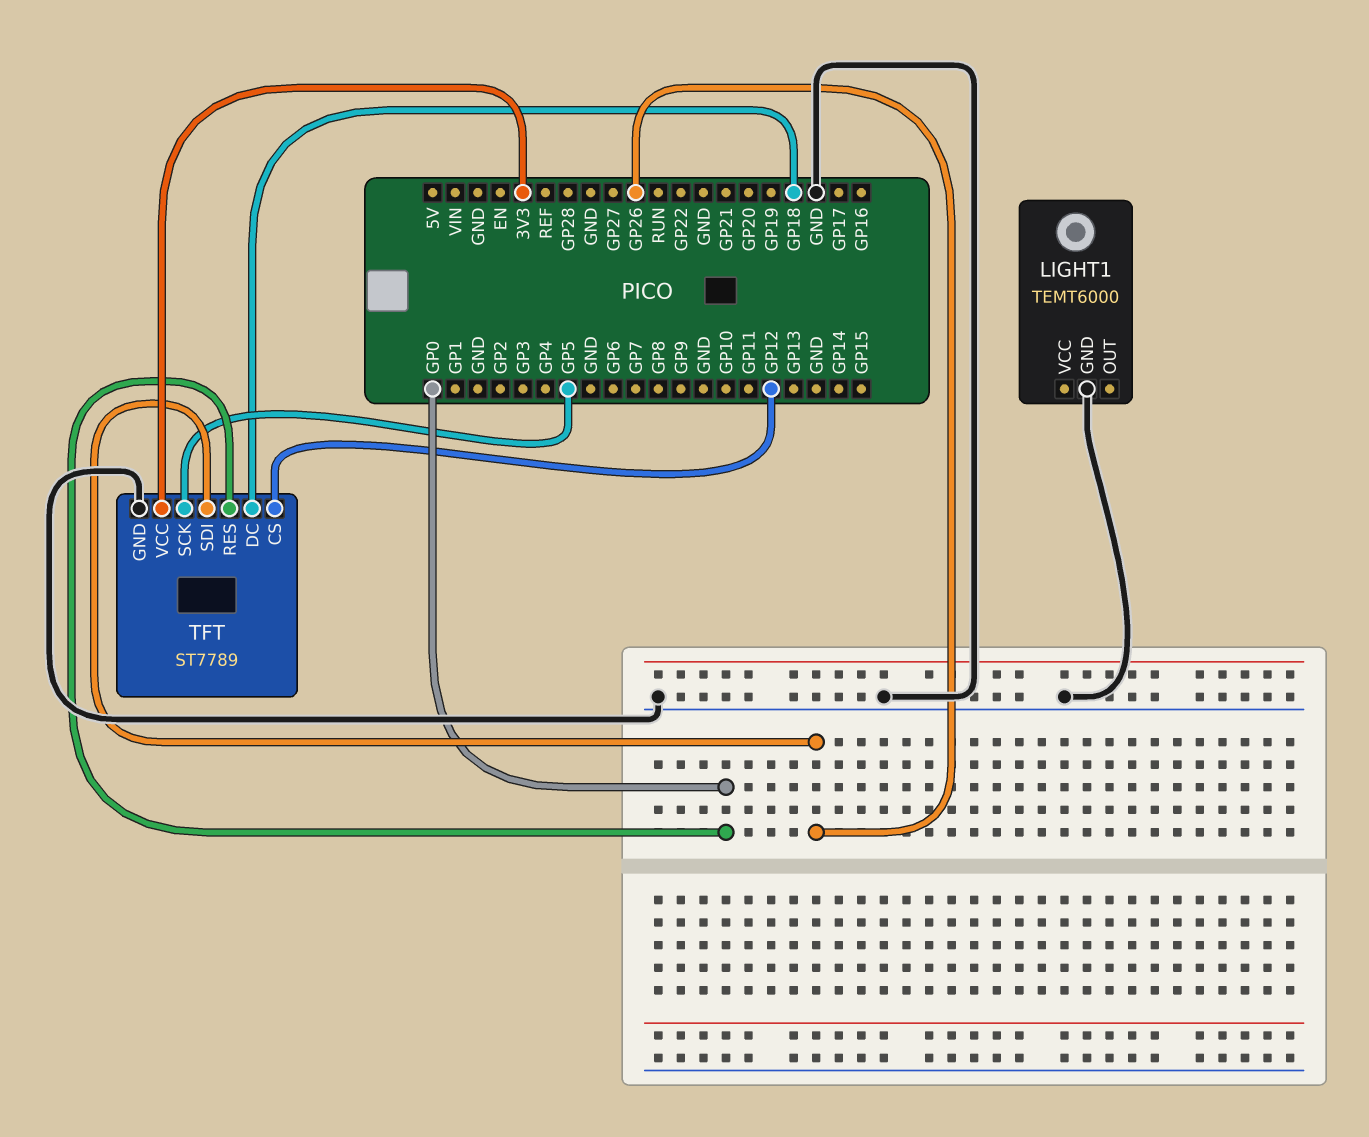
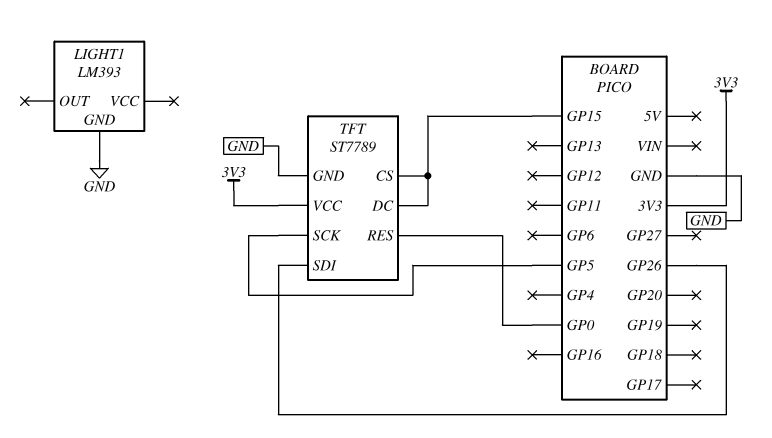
LIGHT1: TEMT6000 -> LM393
TFT pin CS: GP12 -> GP15
TFT pin DC: GP18 -> GP15

